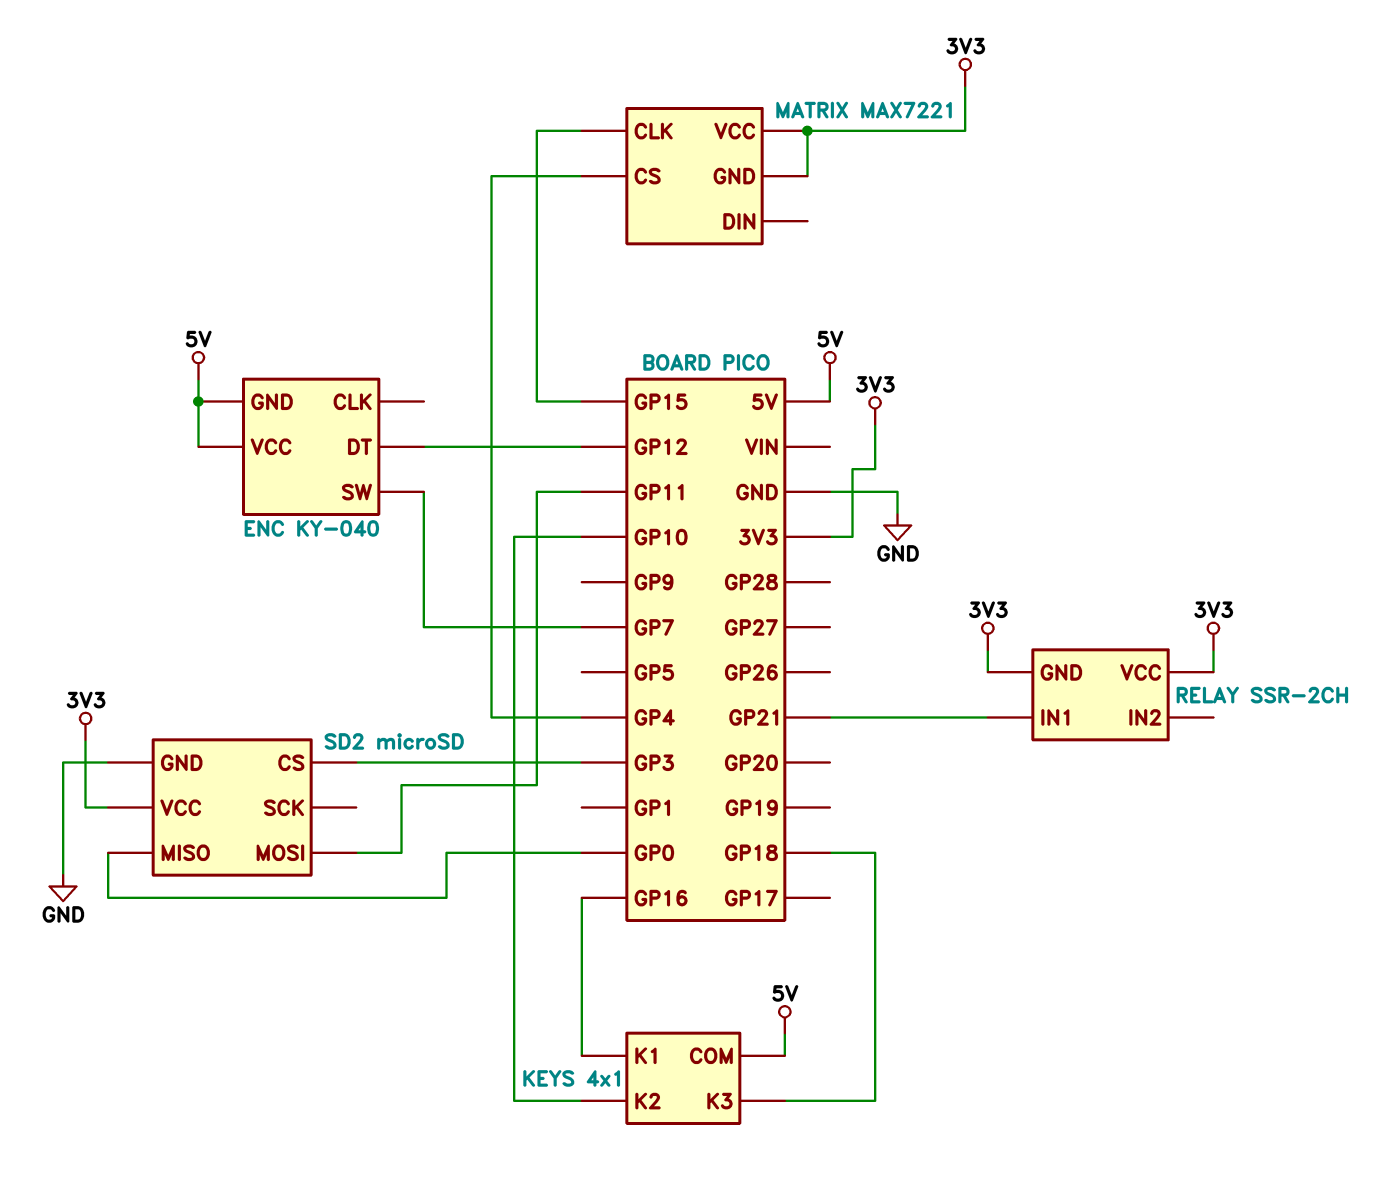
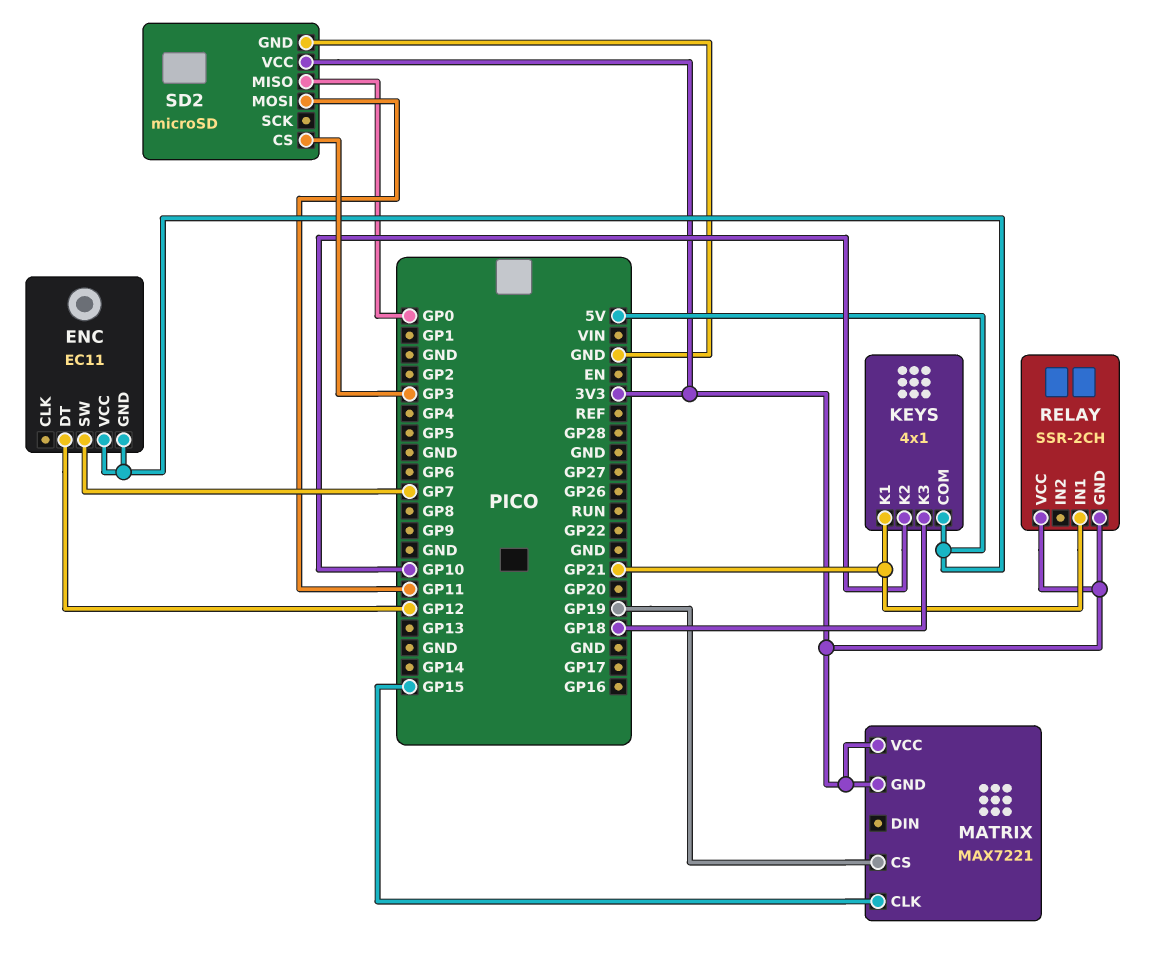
ENC: KY-040 -> EC11
KEYS pin K1: GP16 -> GP21
MATRIX pin CS: GP4 -> GP19

